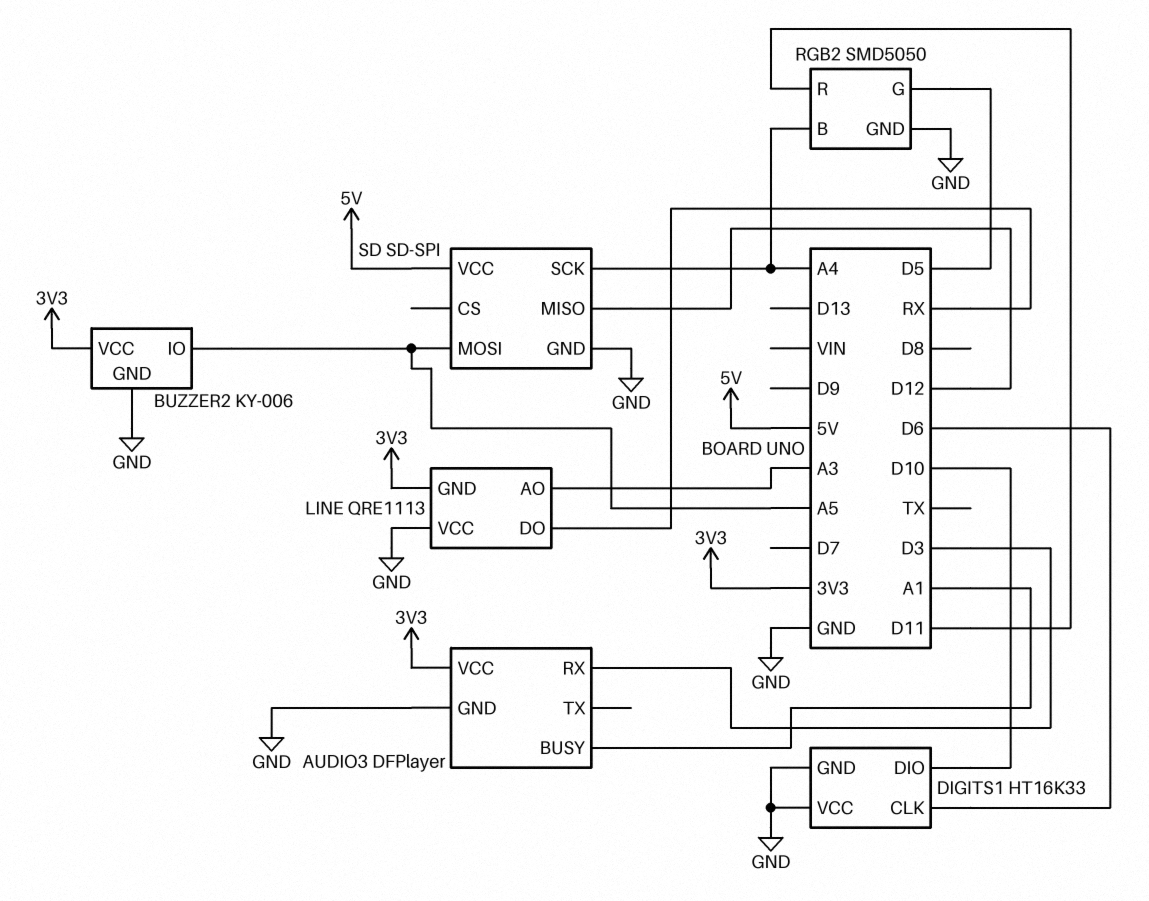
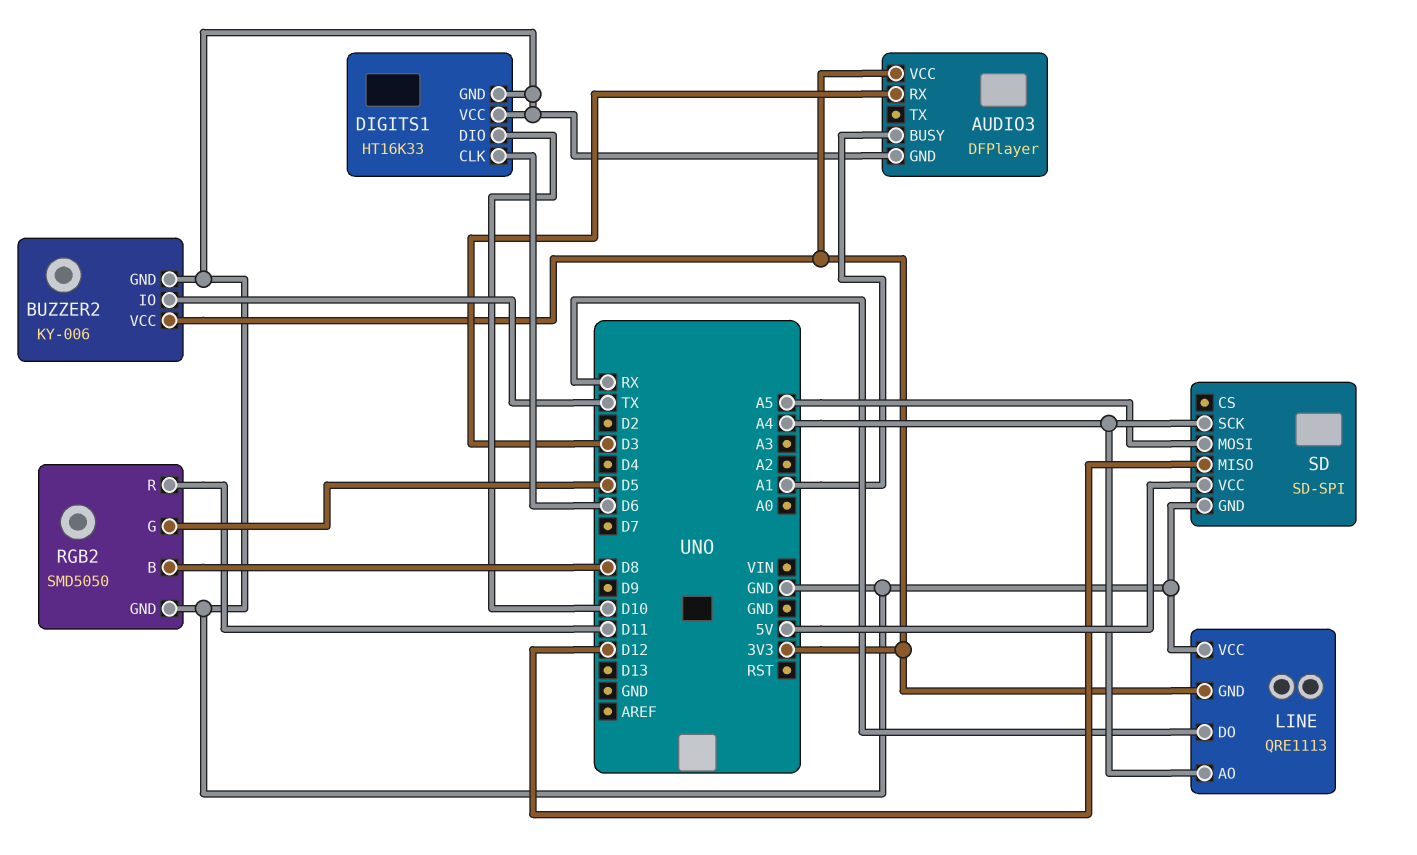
BUZZER2 pin IO: A5 -> TX
LINE pin AO: A3 -> A4
RGB2 pin B: A4 -> D8

